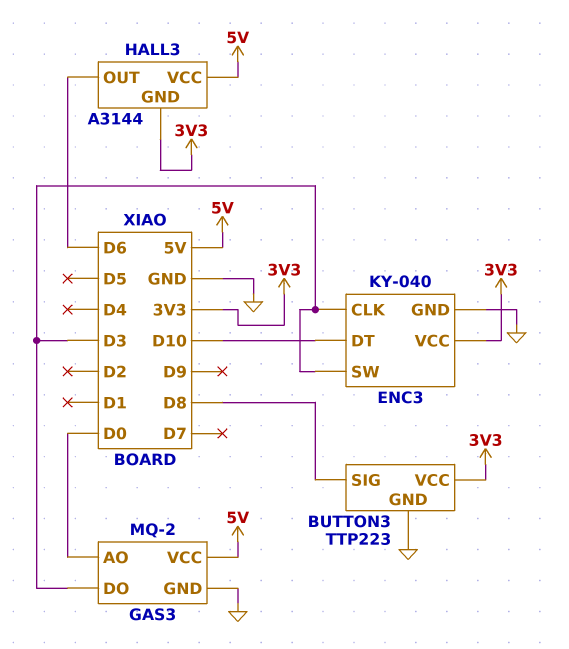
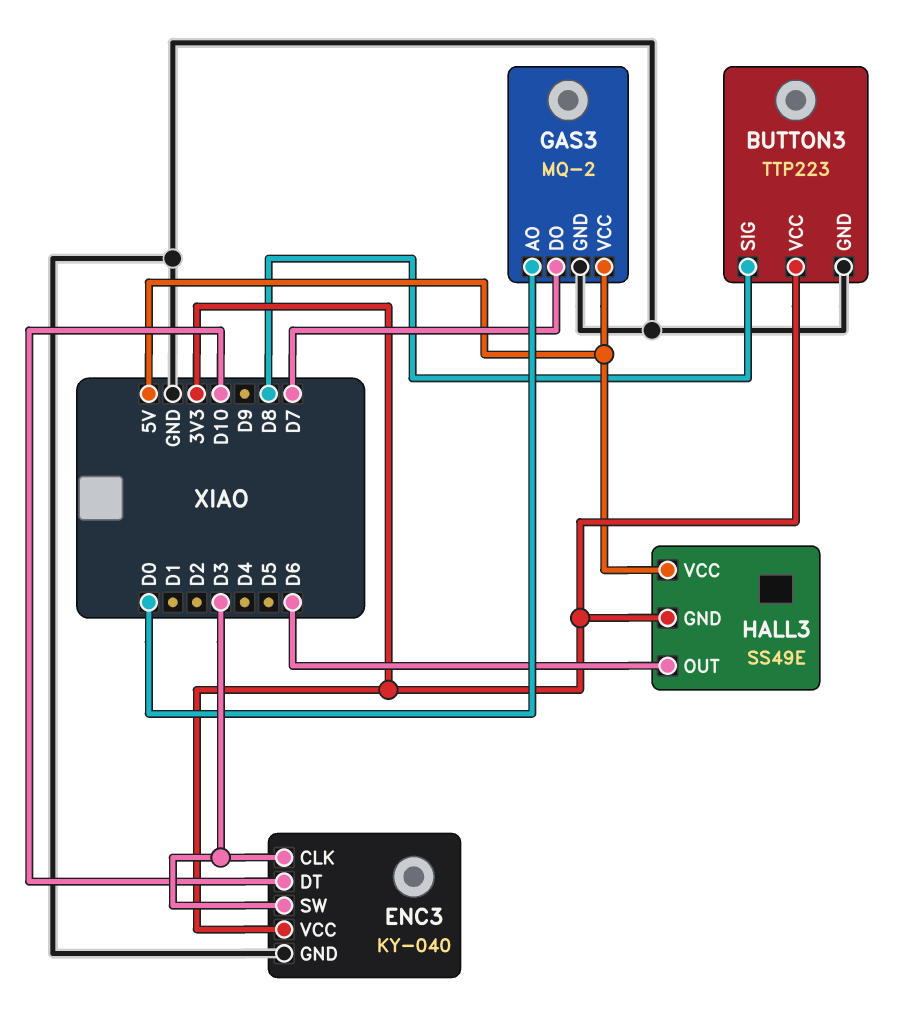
GAS3 pin DO: D3 -> D7
HALL3: A3144 -> SS49E

